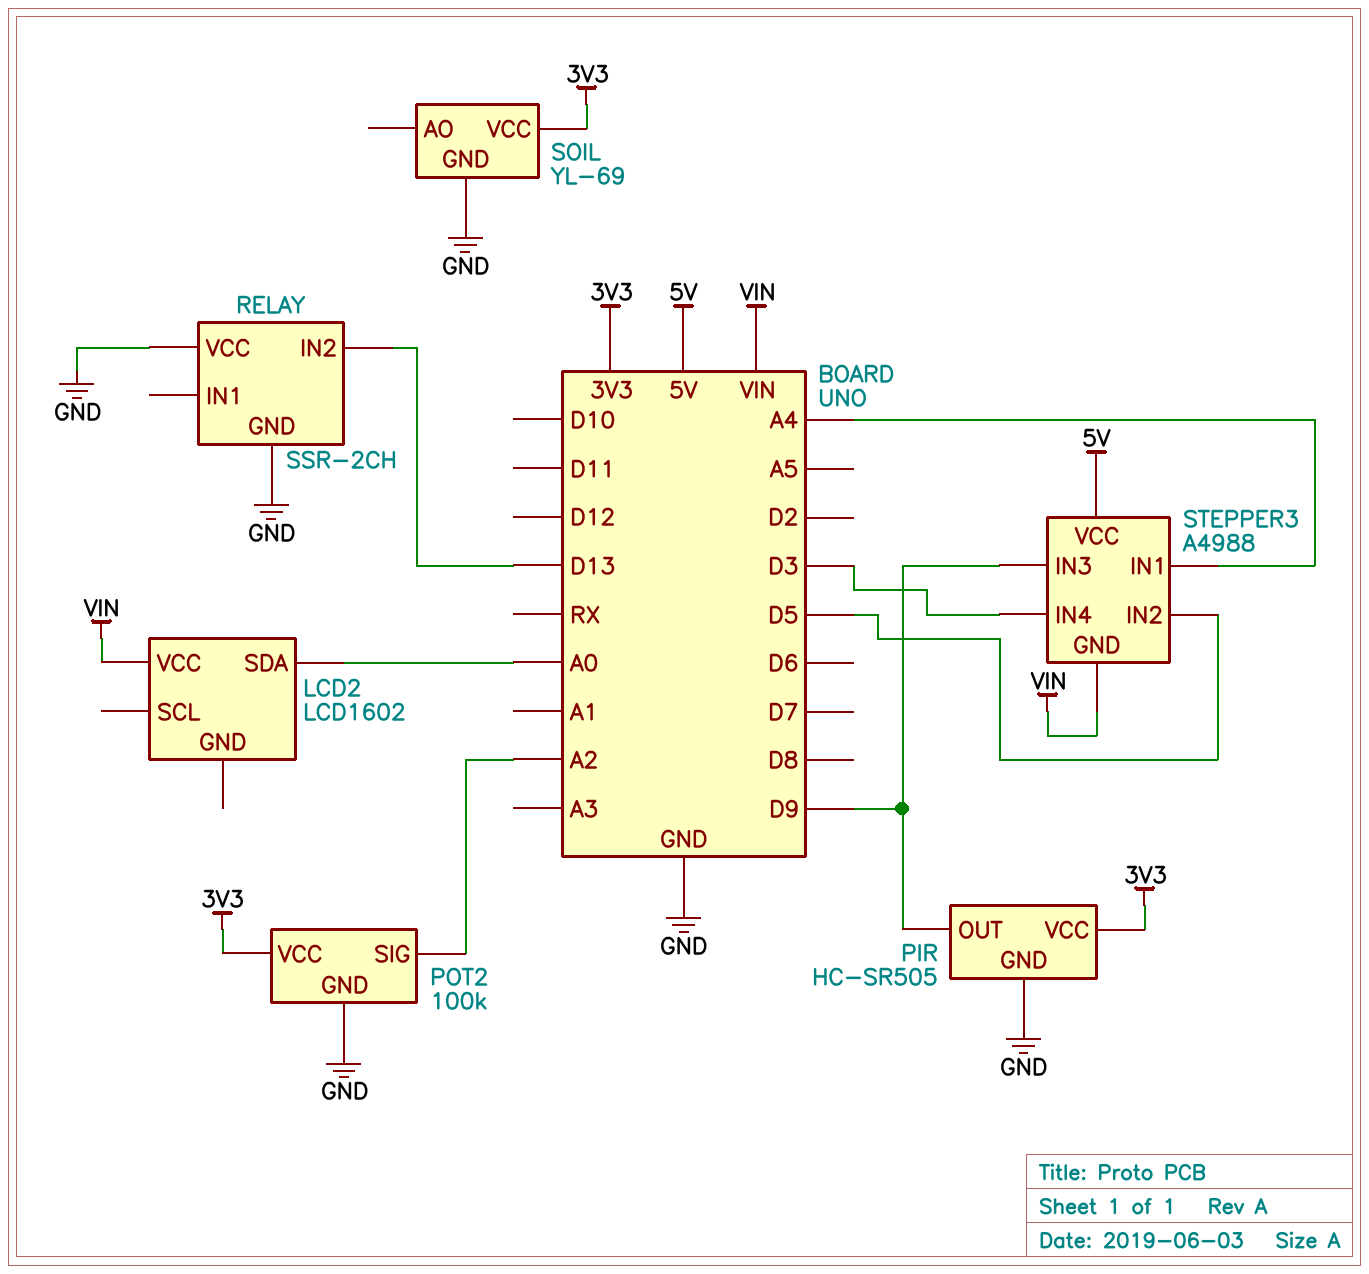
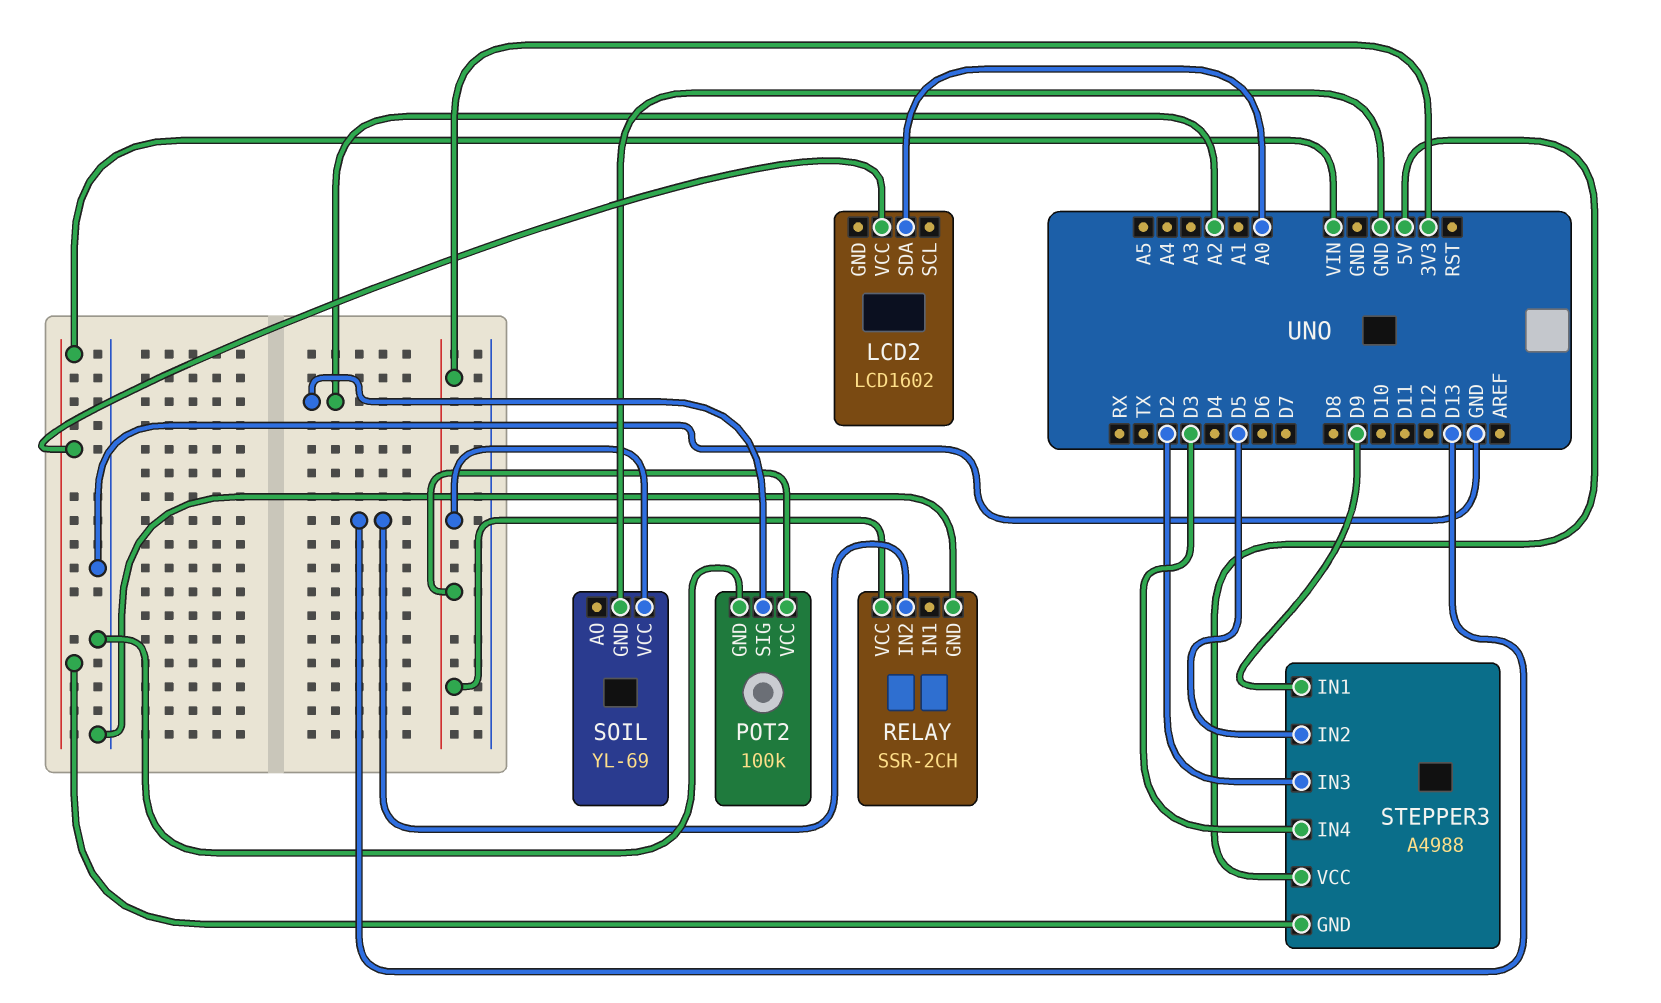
PIR: HC-SR505 -> none
PIR pin GND: GND -> none
PIR pin OUT: D9 -> none
PIR pin VCC: 3V3 -> none
RELAY pin VCC: GND -> 3V3
STEPPER3 pin IN1: A4 -> D9
STEPPER3 pin IN3: D9 -> D2

